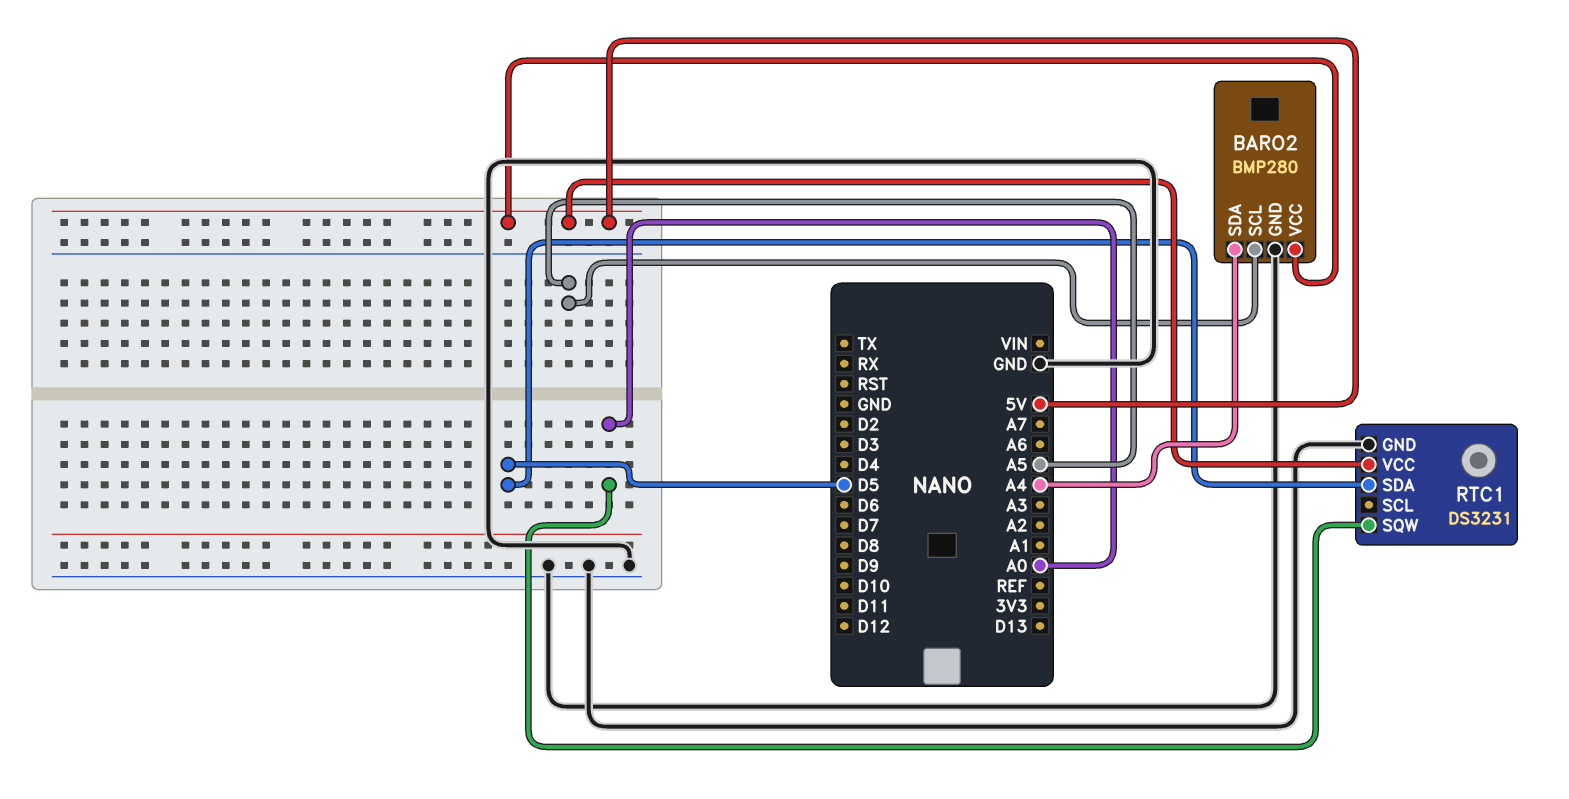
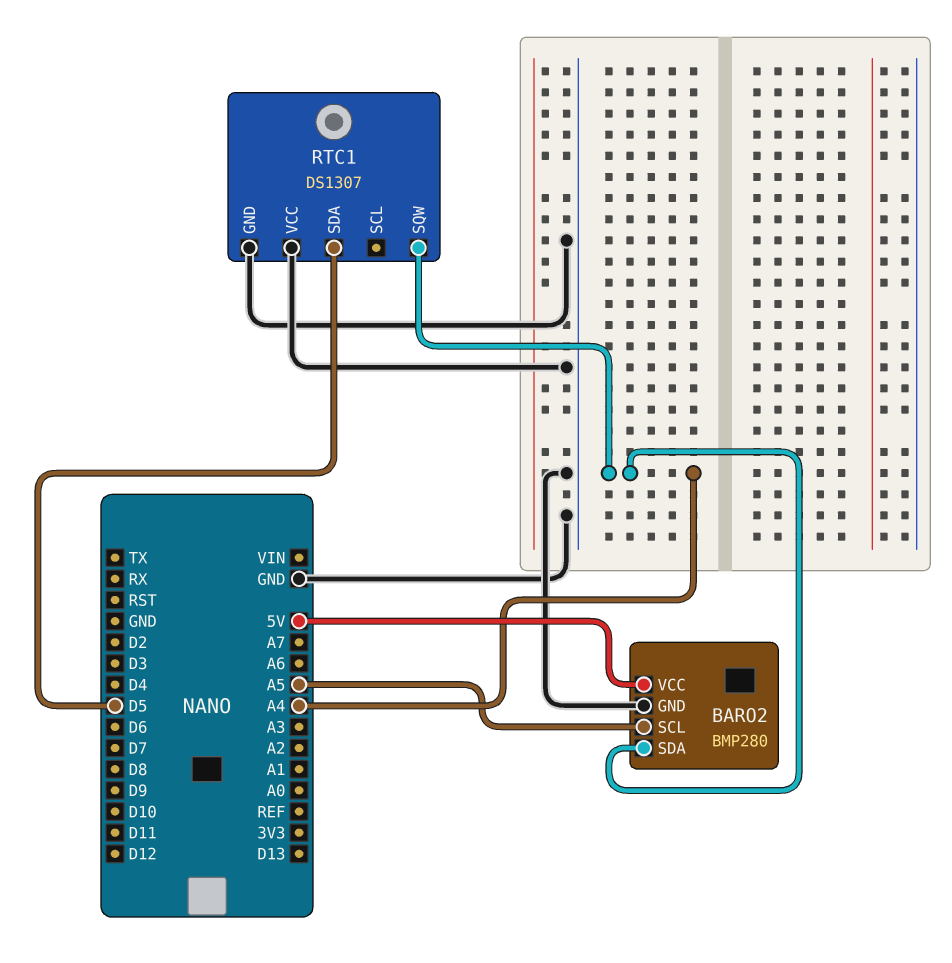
RTC1: DS3231 -> DS1307
RTC1 pin SQW: A0 -> A4
RTC1 pin VCC: 5V -> GND

